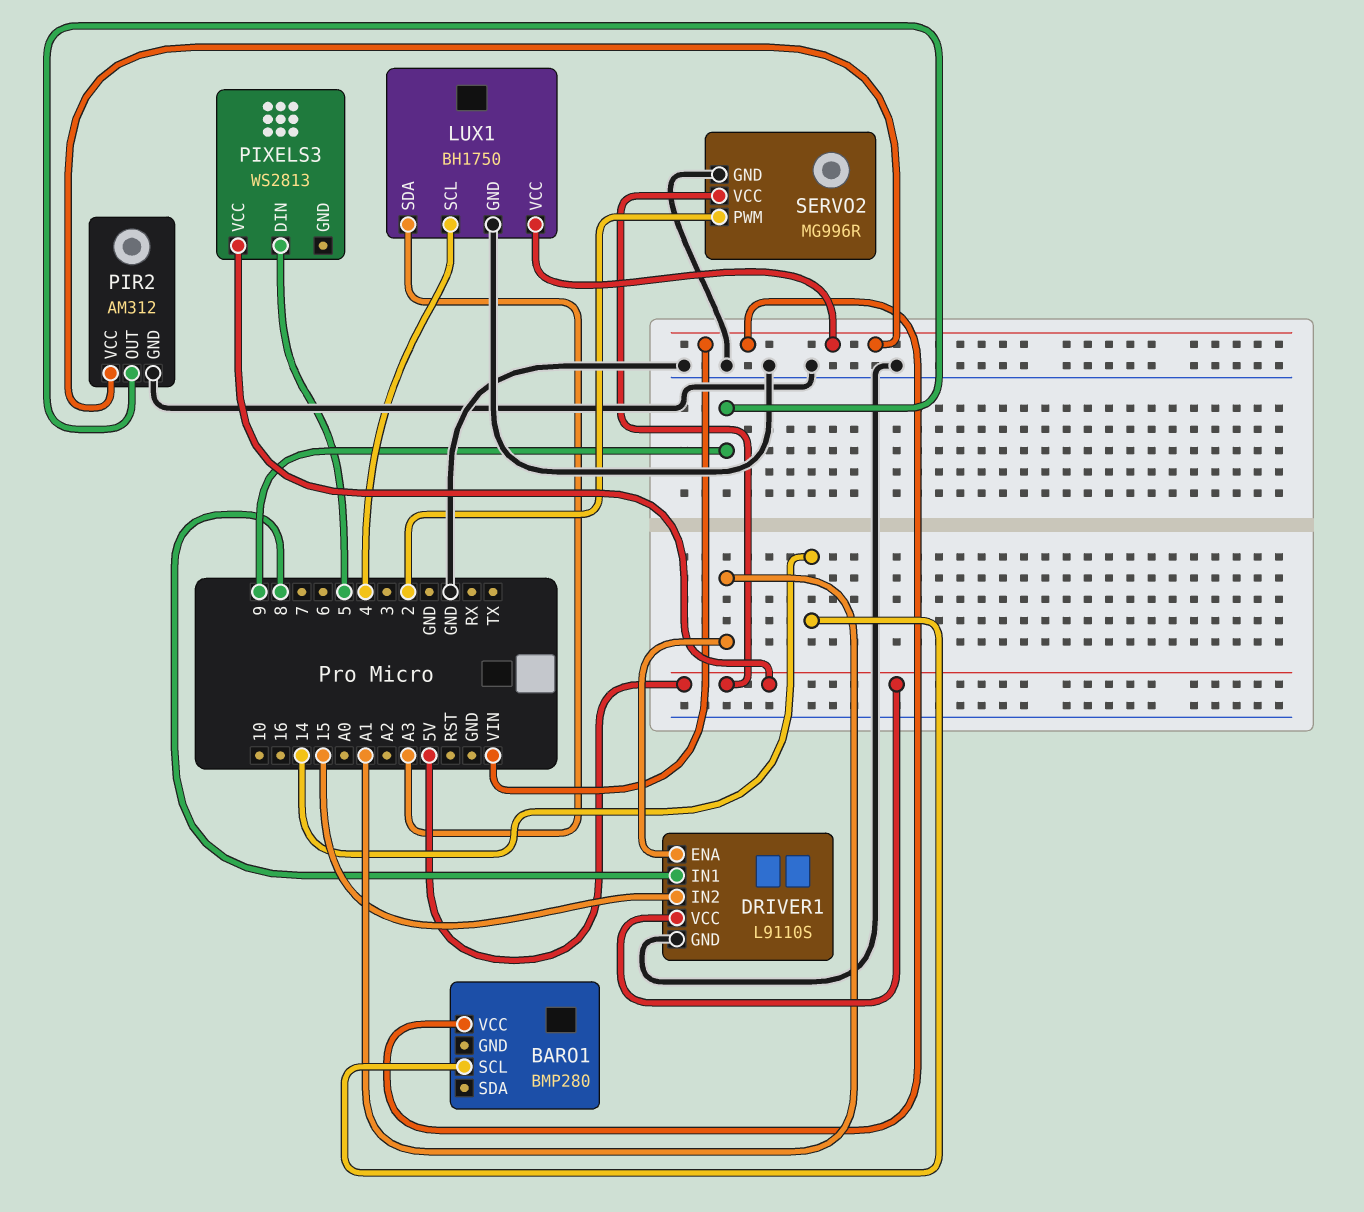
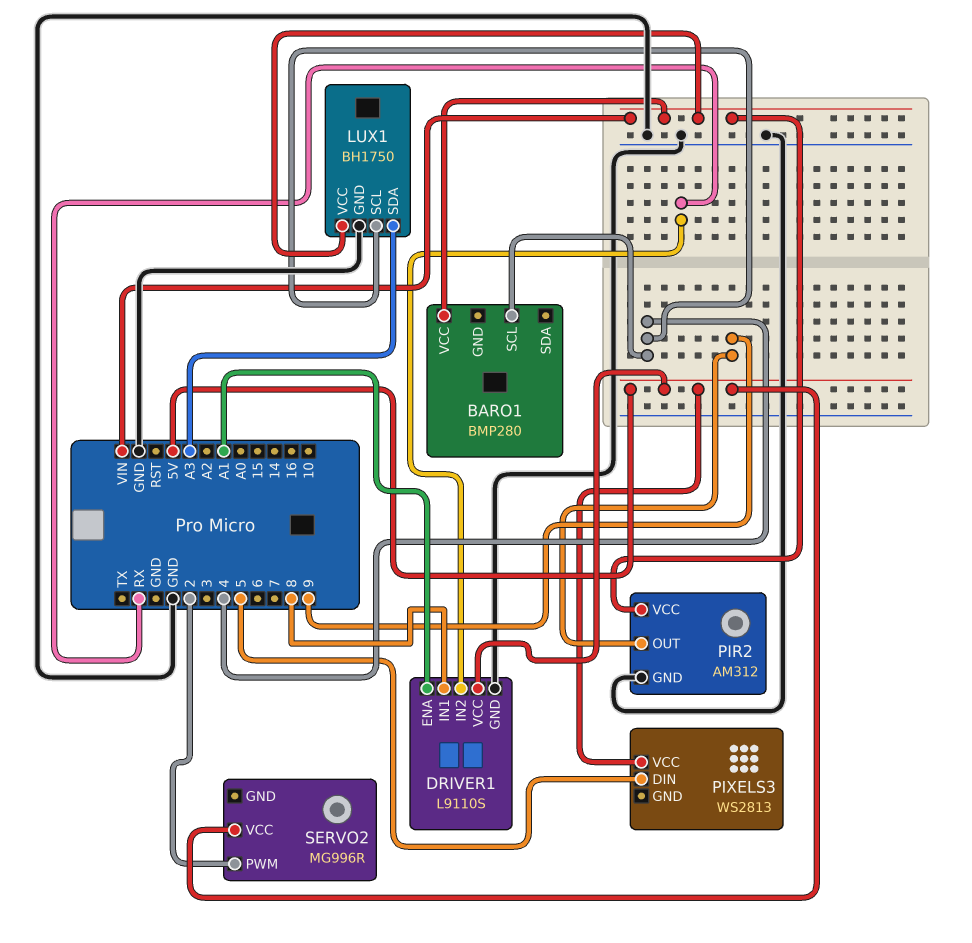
BARO1 pin SCL: 14 -> 4
DRIVER1 pin IN2: 15 -> RX
SERVO2 pin GND: GND -> none

